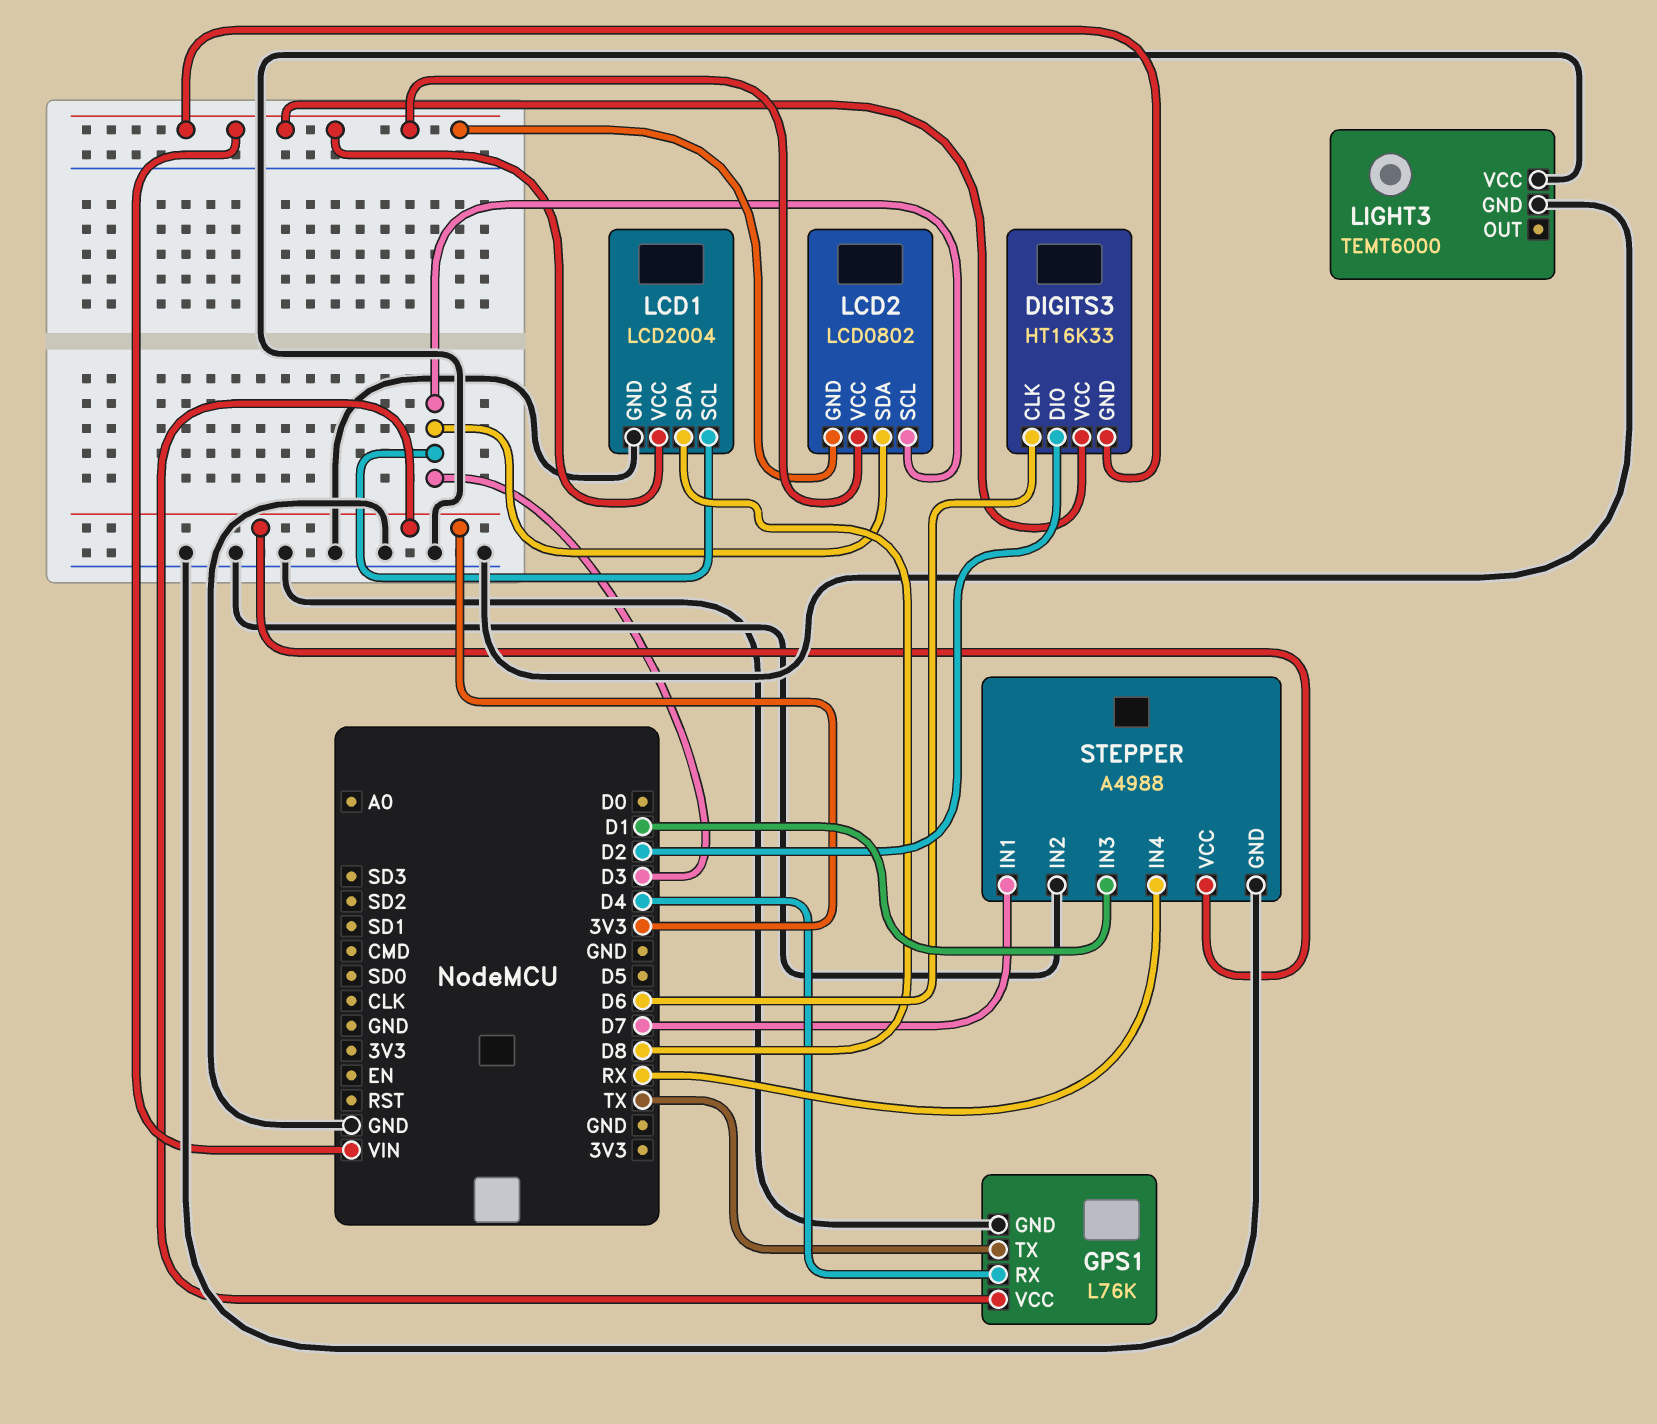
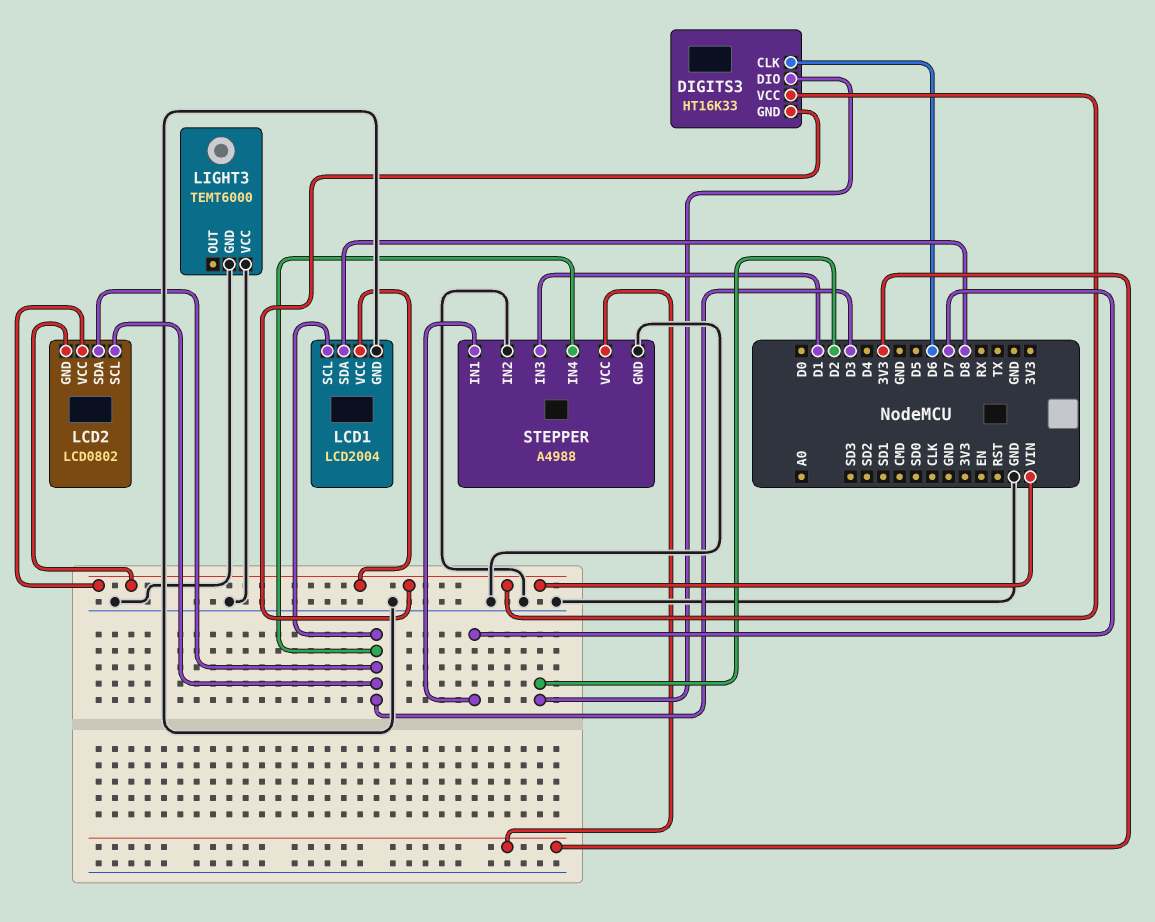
GPS1: L76K -> none
GPS1 pin GND: GND -> none
GPS1 pin RX: D4 -> none
GPS1 pin TX: TX -> none
GPS1 pin VCC: 3V3 -> none
STEPPER pin IN4: RX -> D3

